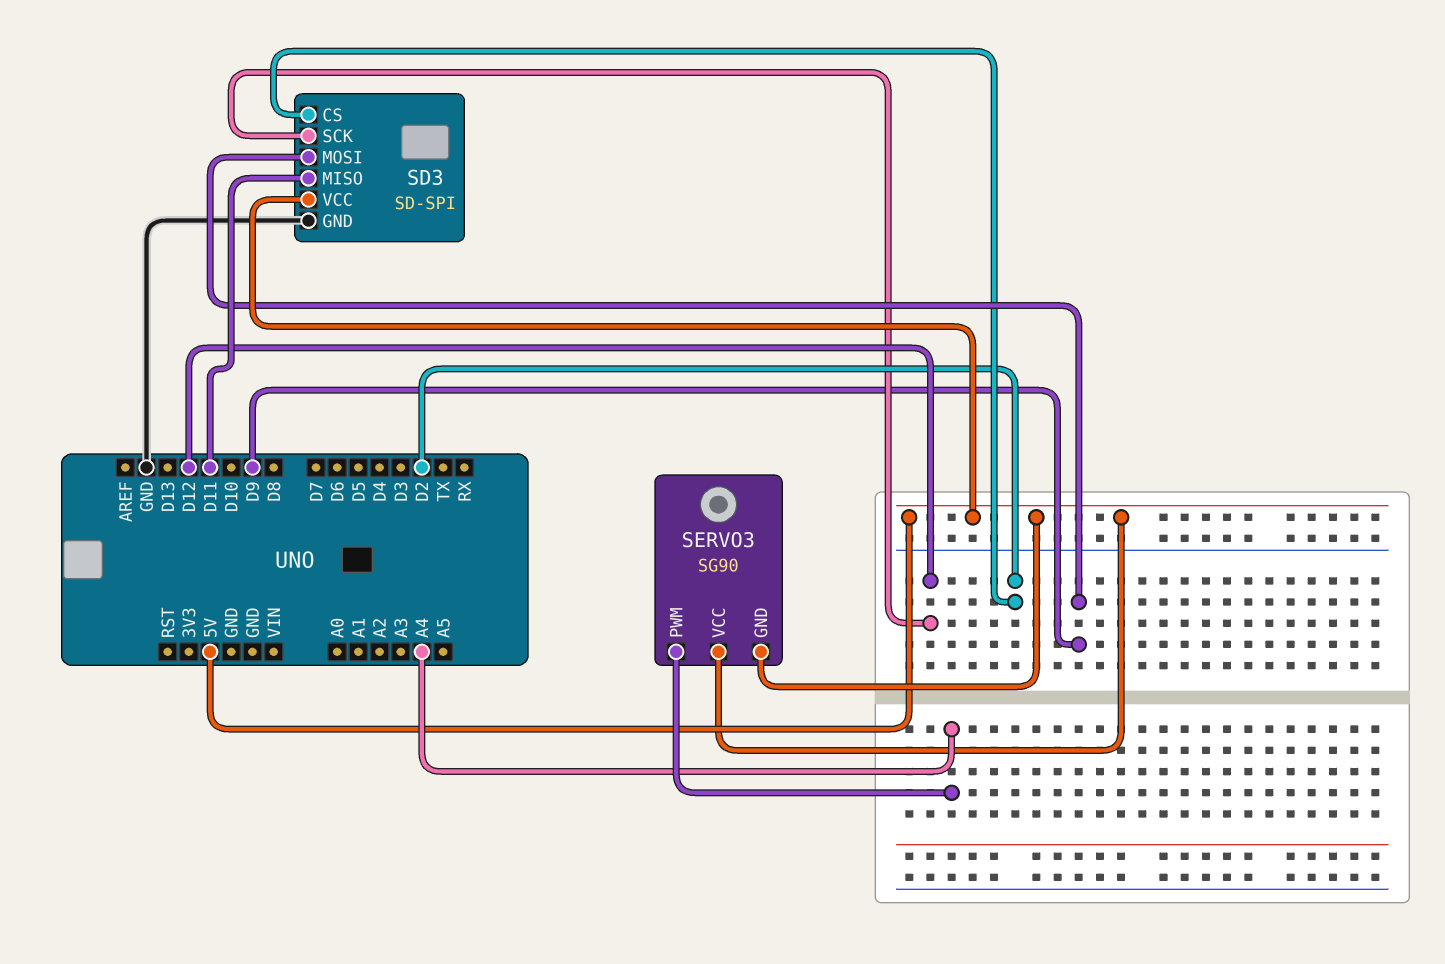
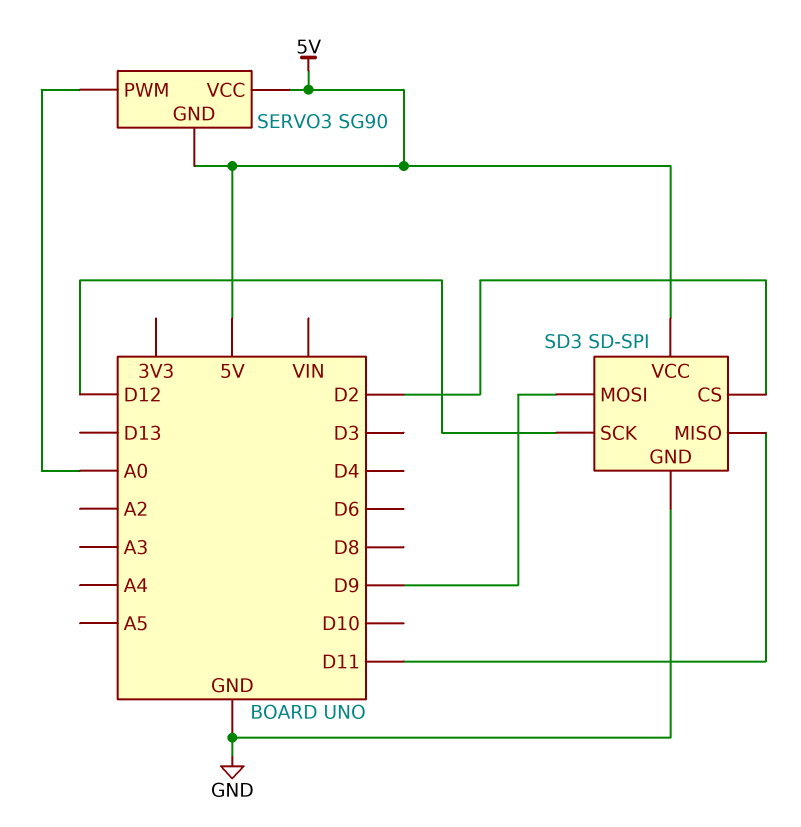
SERVO3 pin PWM: A4 -> A0

